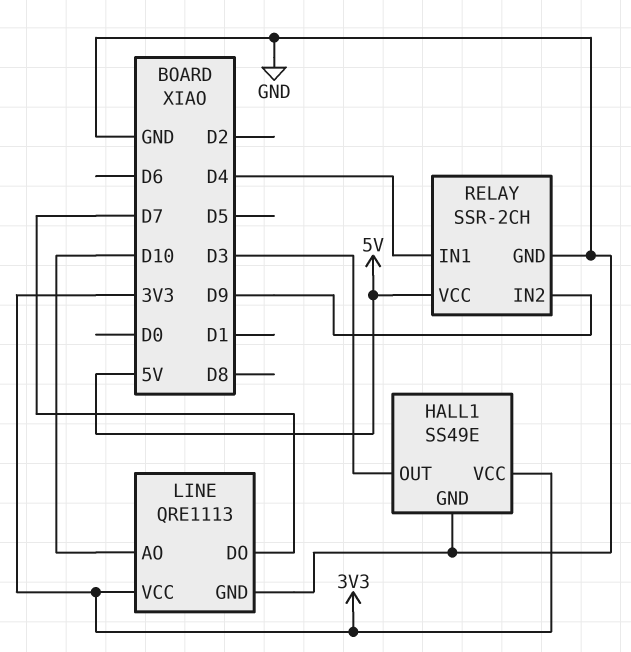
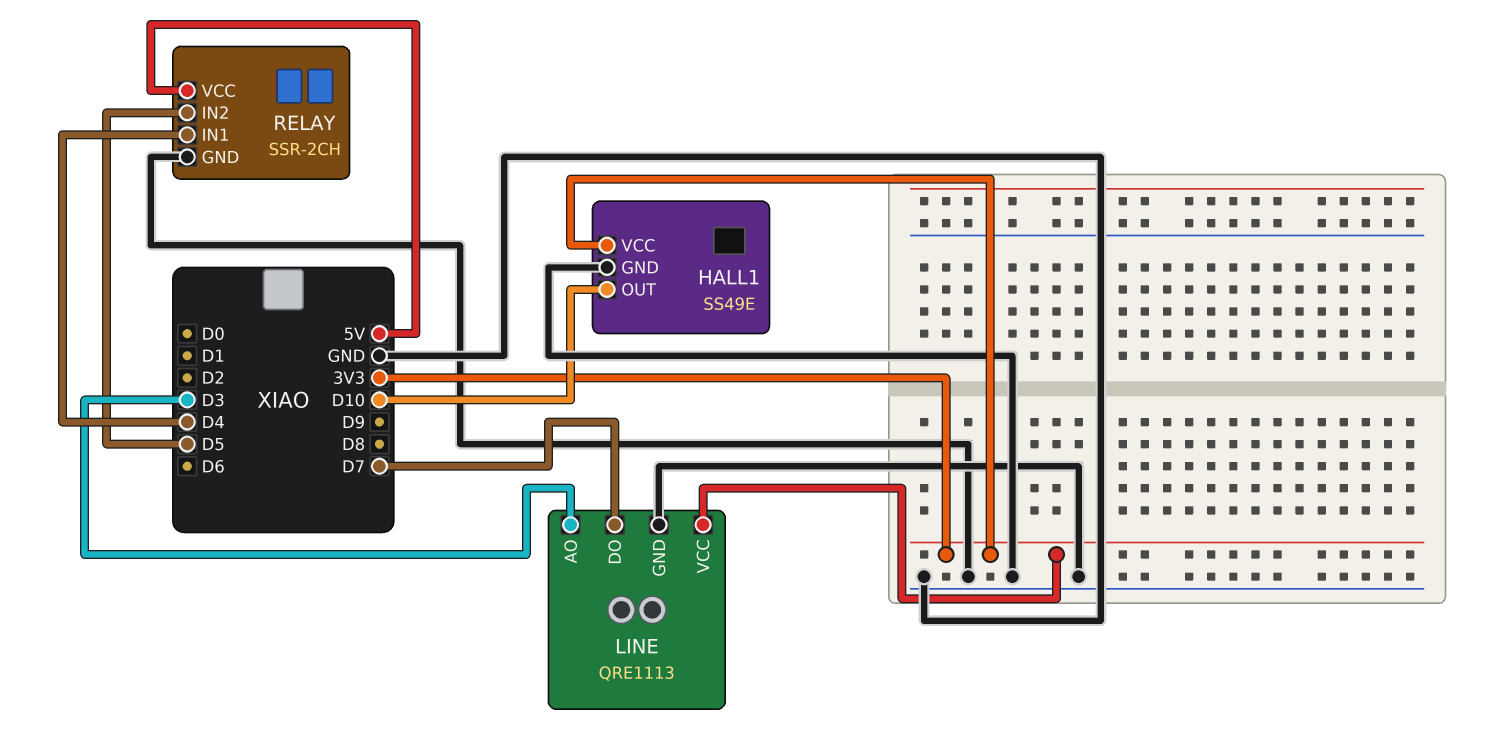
HALL1 pin OUT: D3 -> D10
LINE pin AO: D10 -> D3
RELAY pin IN2: D9 -> D5

